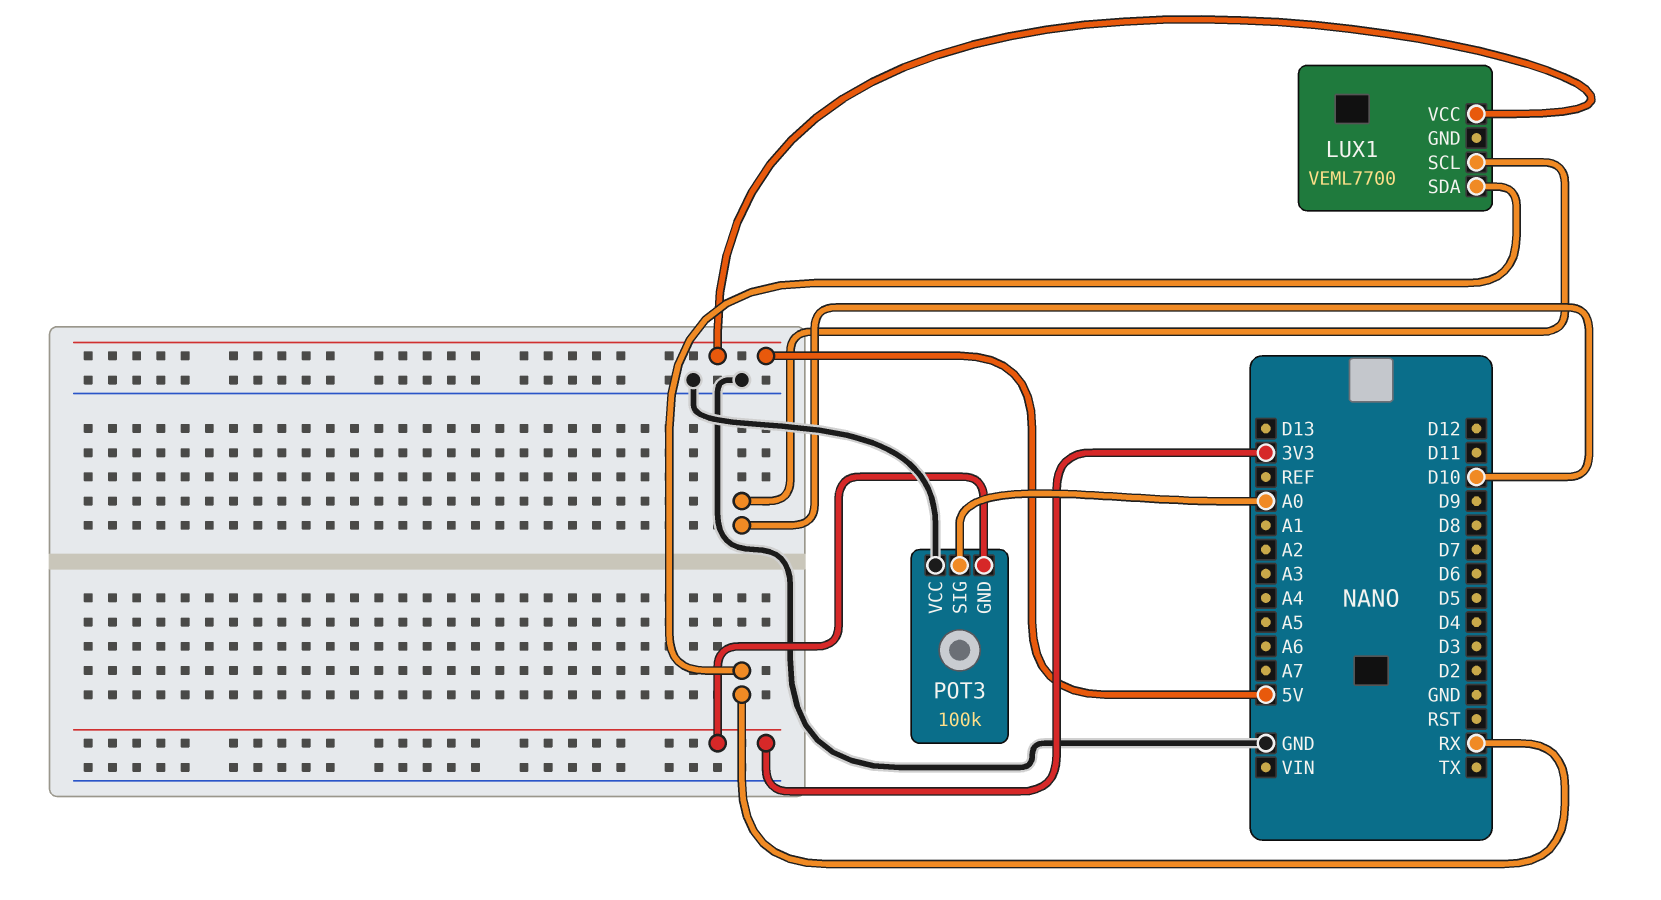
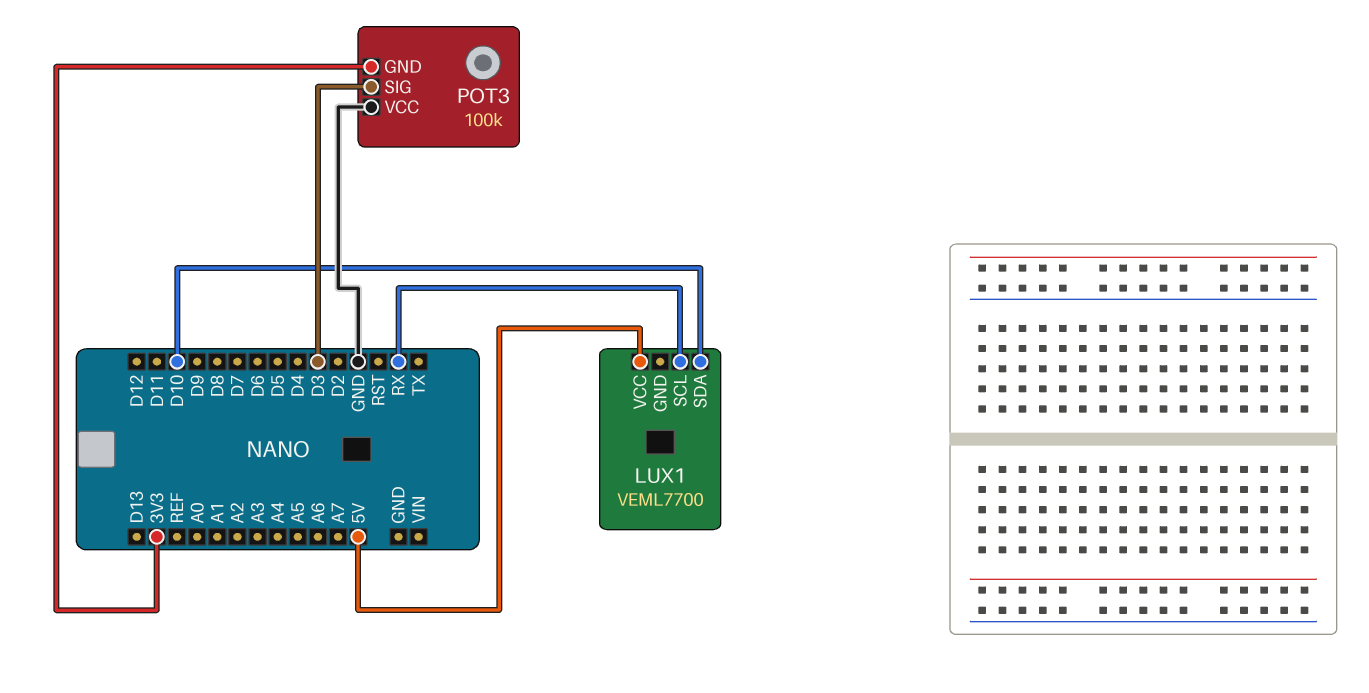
LUX1 pin SCL: D10 -> RX
LUX1 pin SDA: RX -> D10
POT3 pin SIG: A0 -> D3

